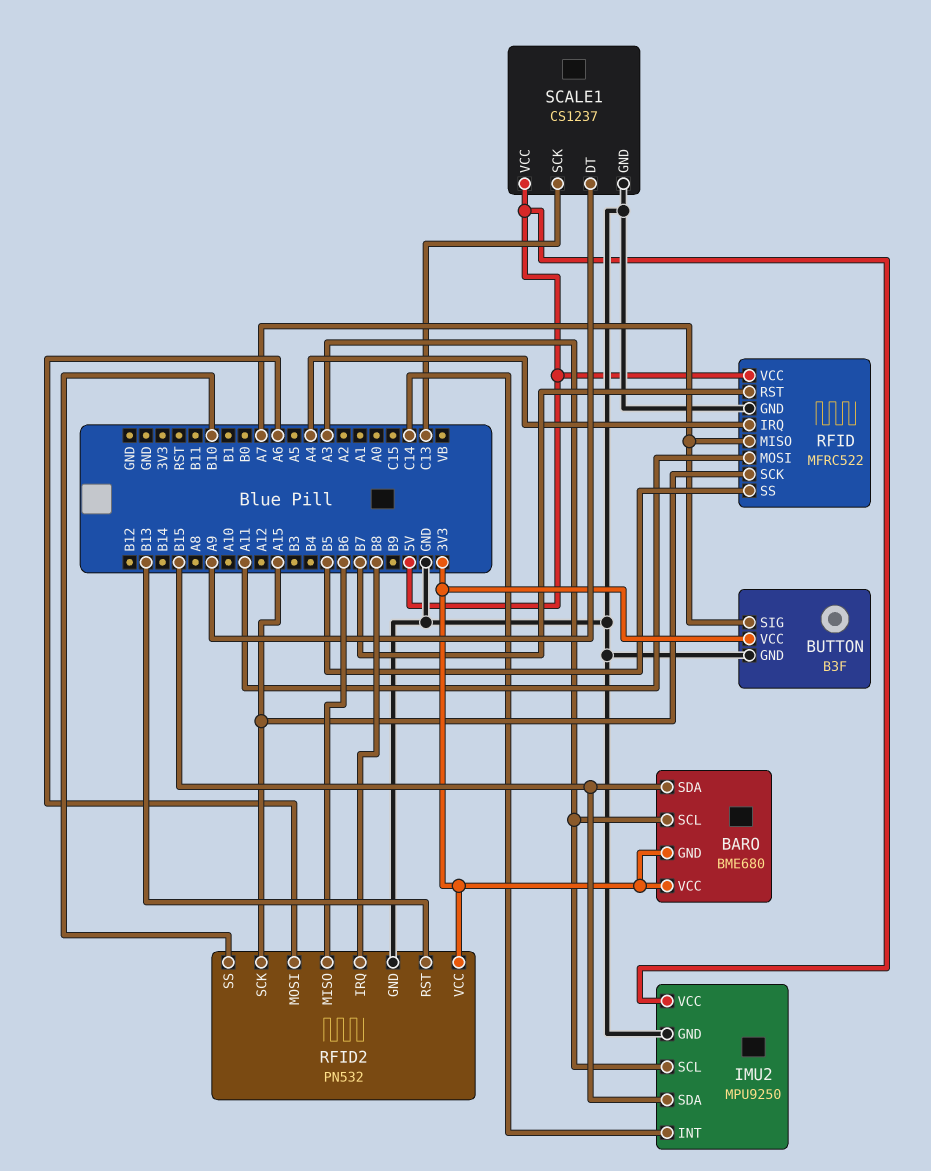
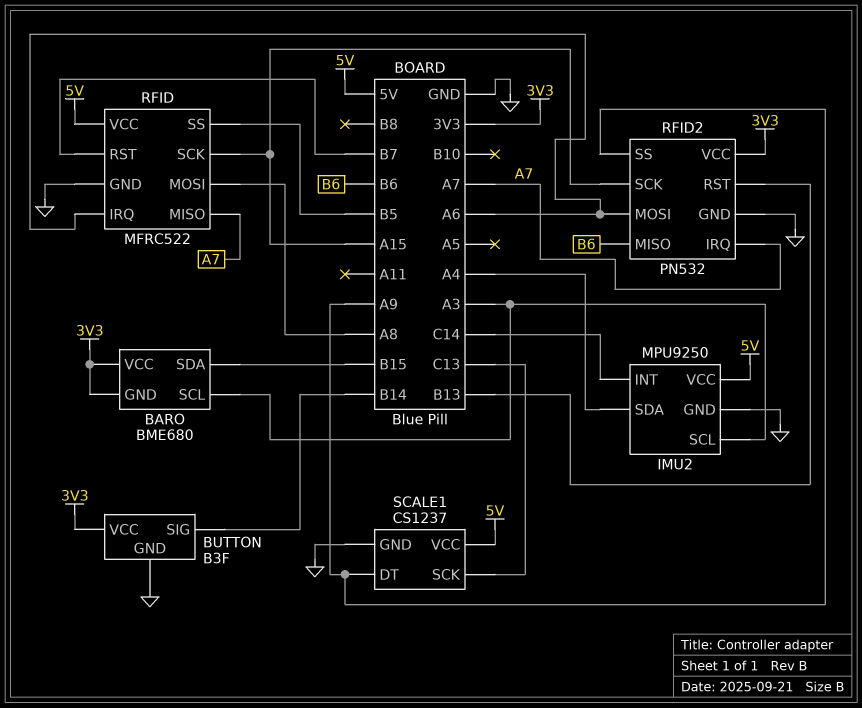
BUTTON pin SIG: A7 -> B14
IMU2 pin SDA: B15 -> A4
RFID pin IRQ: A4 -> A6
RFID pin MOSI: A11 -> A8
RFID2 pin IRQ: B8 -> A7
RFID2 pin SS: B10 -> A9

